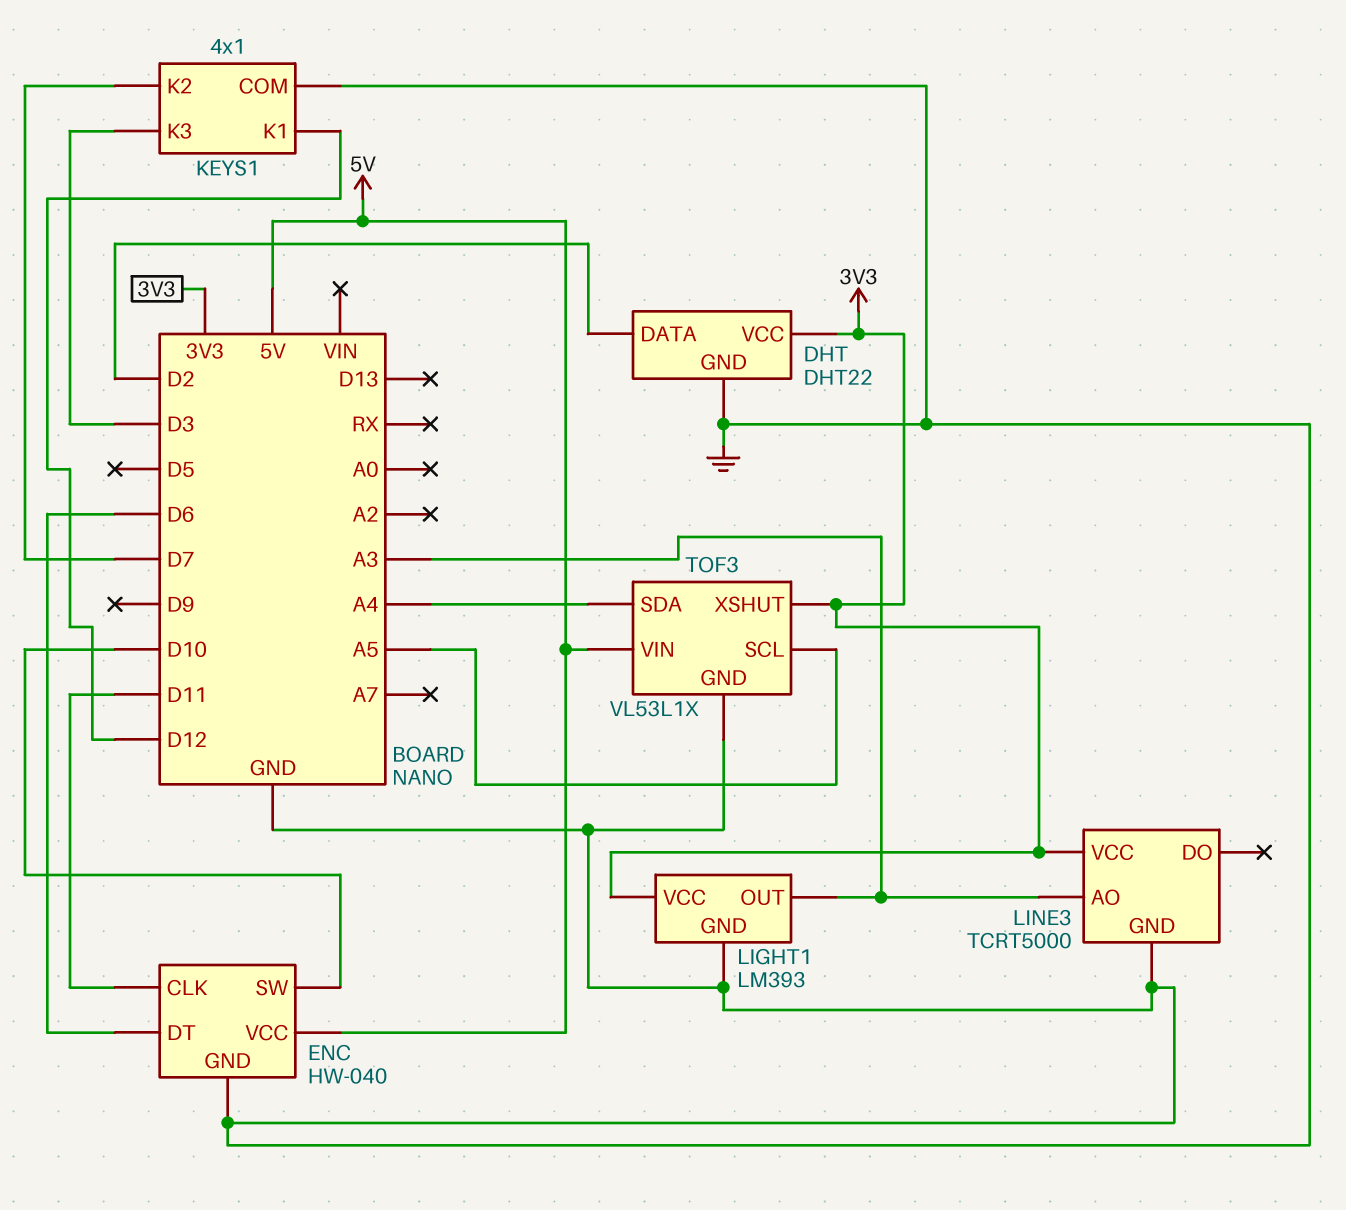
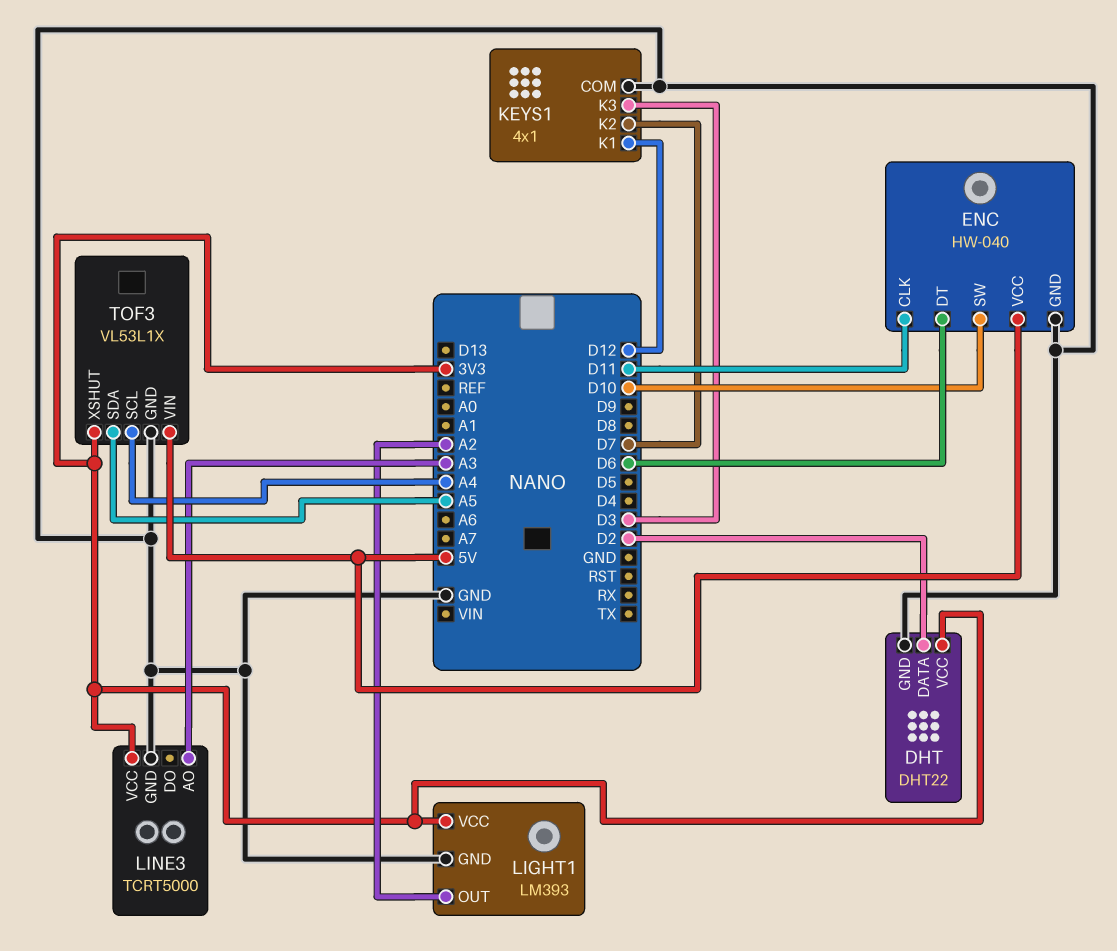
LIGHT1 pin OUT: A3 -> A2
TOF3 pin SCL: A5 -> A4
TOF3 pin SDA: A4 -> A5

